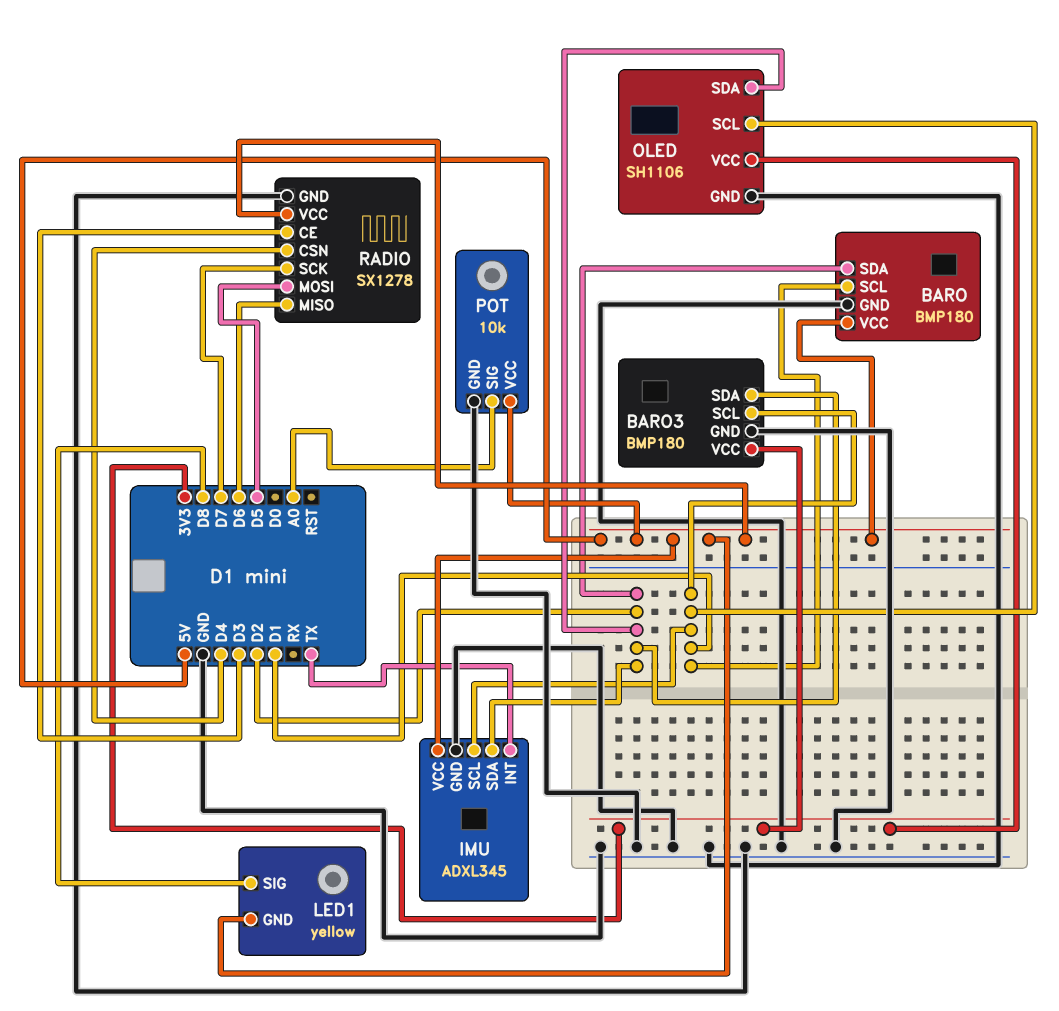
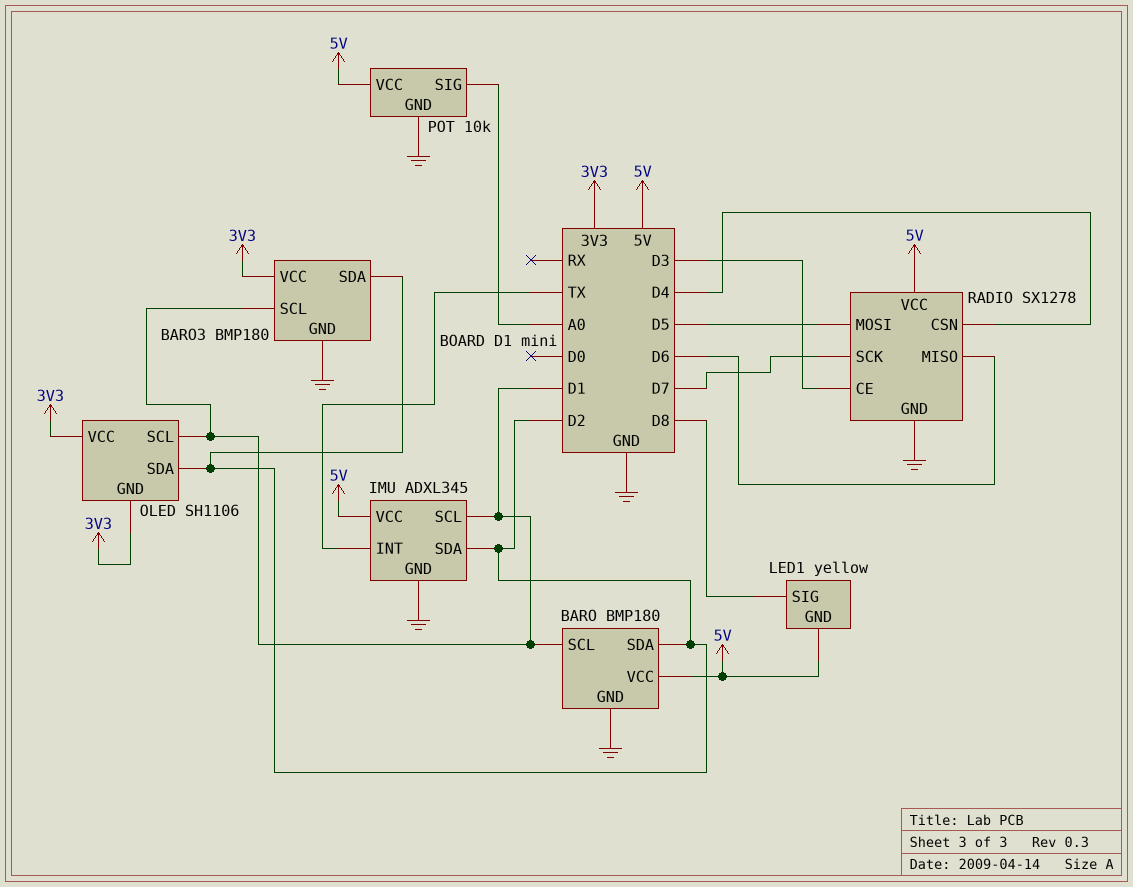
OLED pin GND: GND -> 3V3

